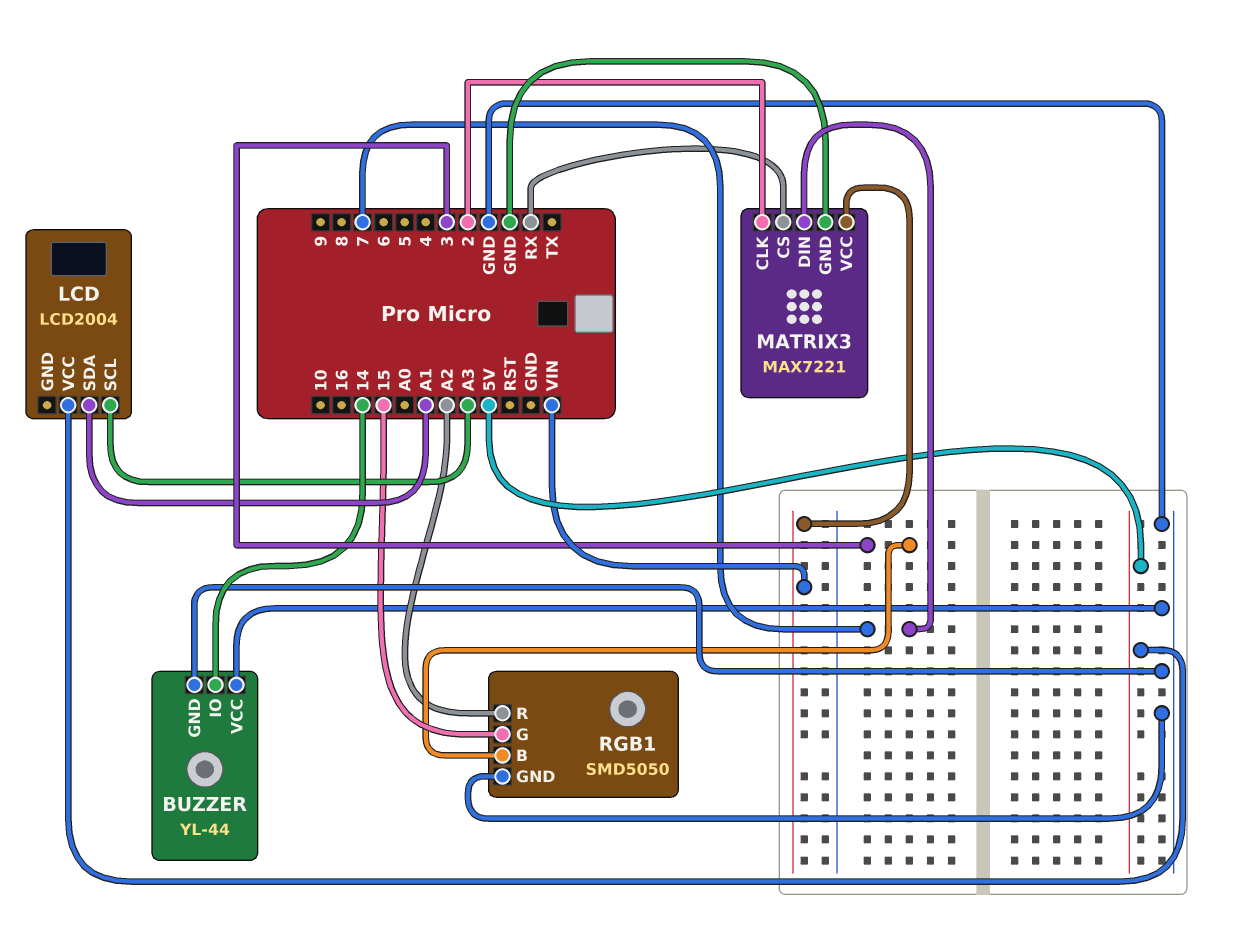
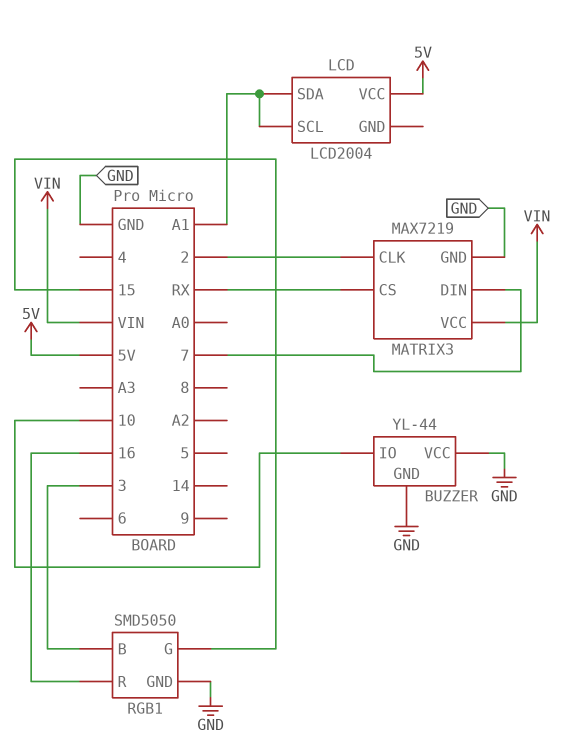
BUZZER pin IO: 14 -> 10
LCD pin SCL: A3 -> A1
MATRIX3: MAX7221 -> MAX7219
RGB1 pin R: A2 -> 16

